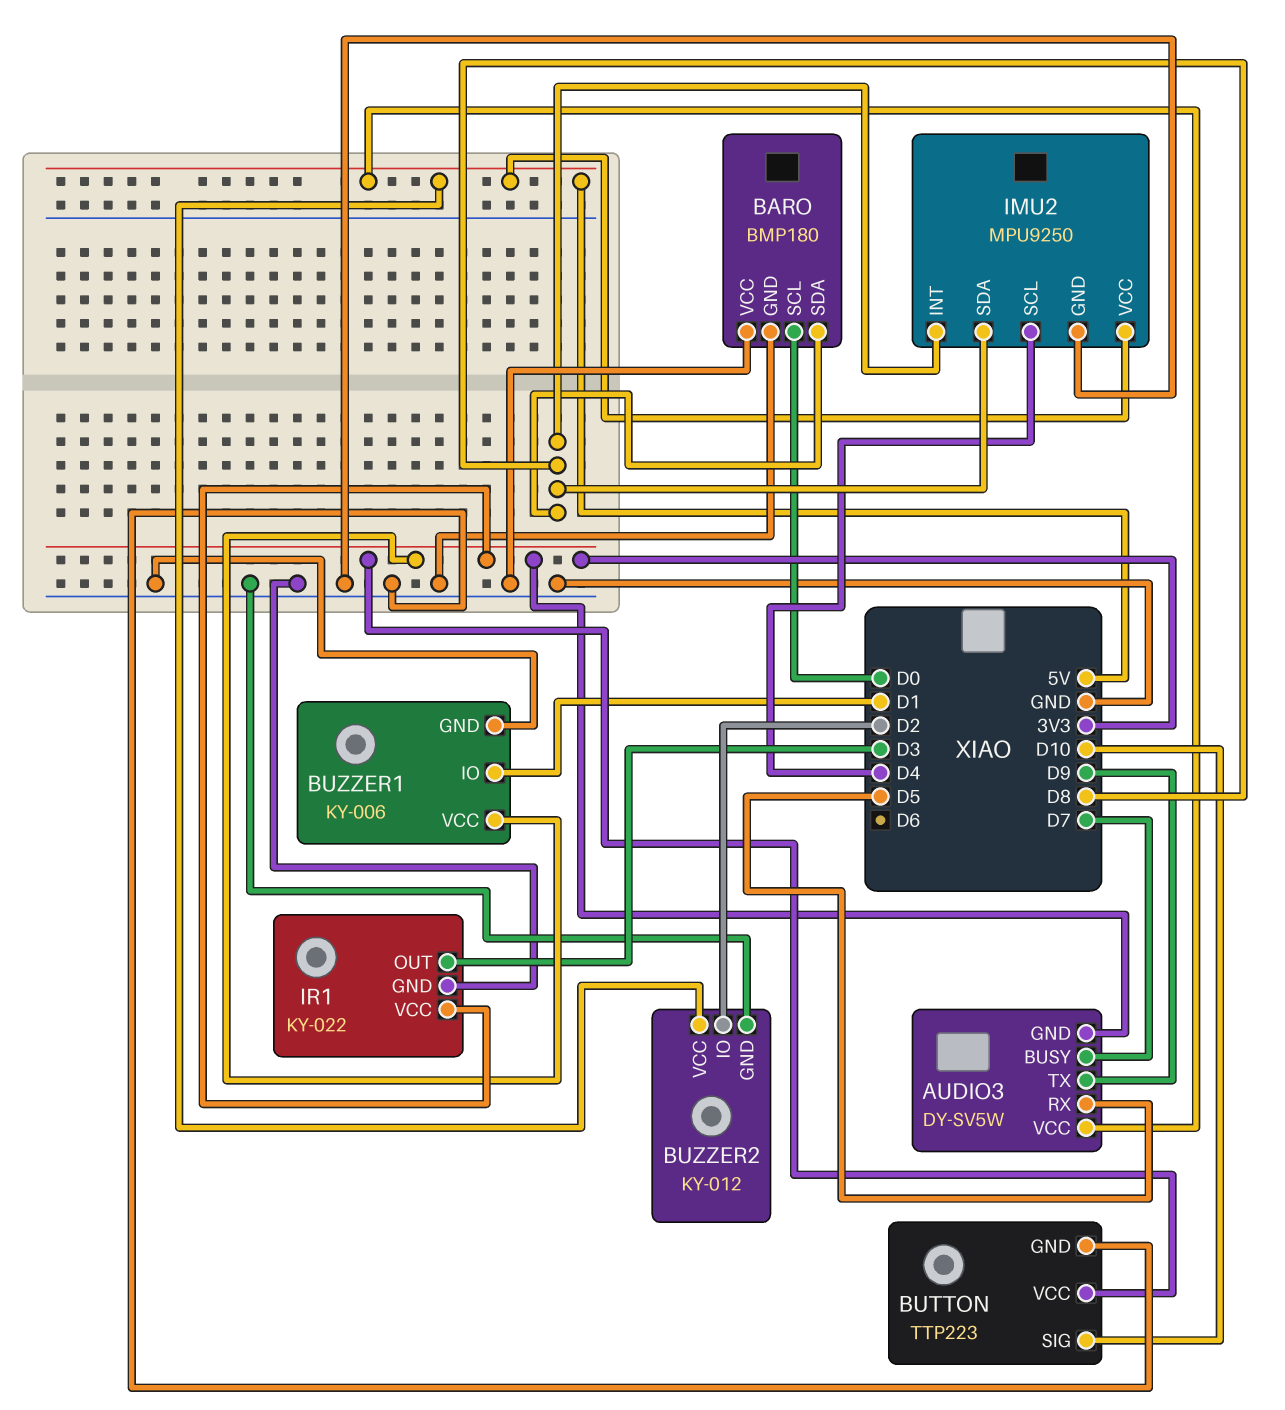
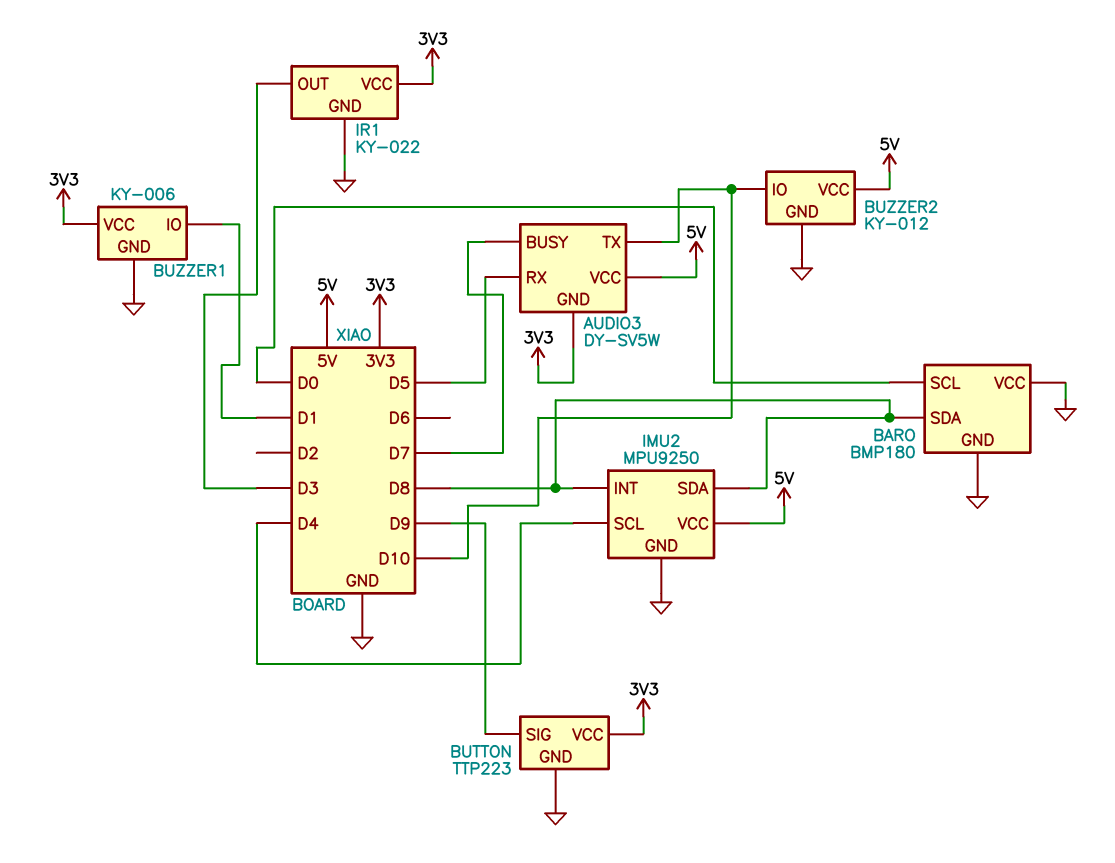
AUDIO3 pin TX: D9 -> D10
BUTTON pin SIG: D10 -> D9
BUZZER2 pin IO: D2 -> D10

